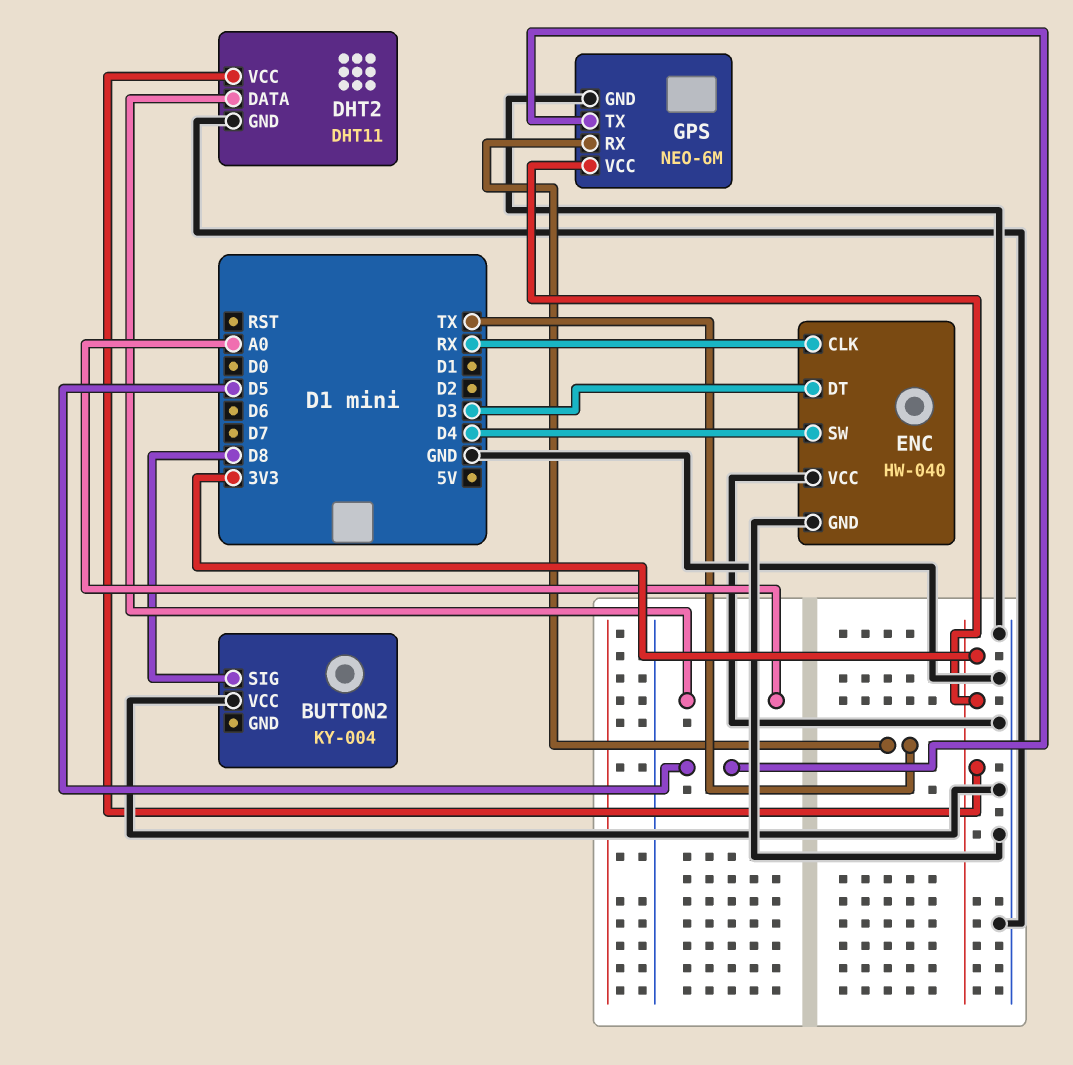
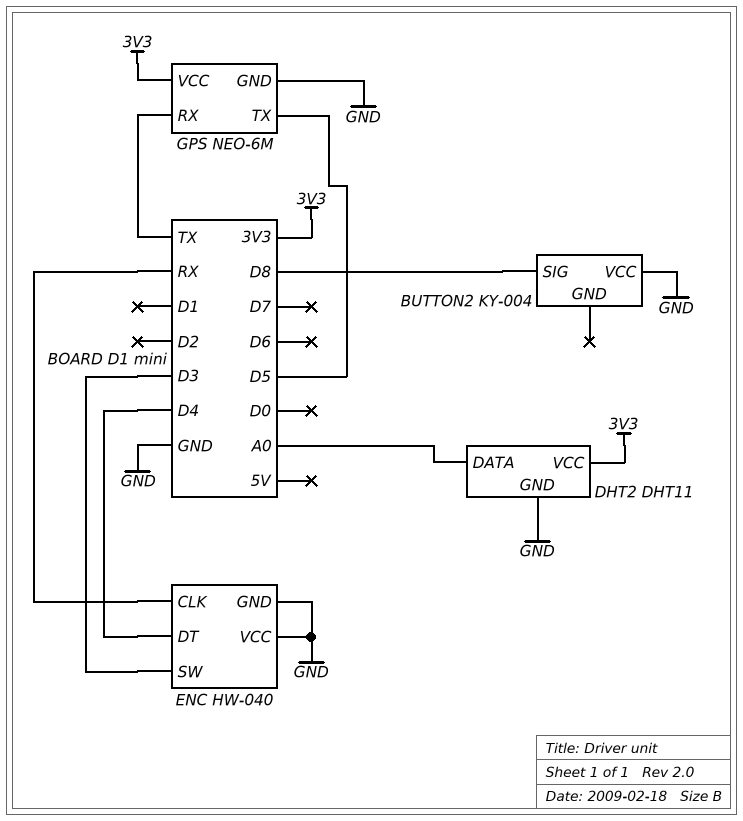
ENC pin DT: D3 -> D4
ENC pin SW: D4 -> D3

